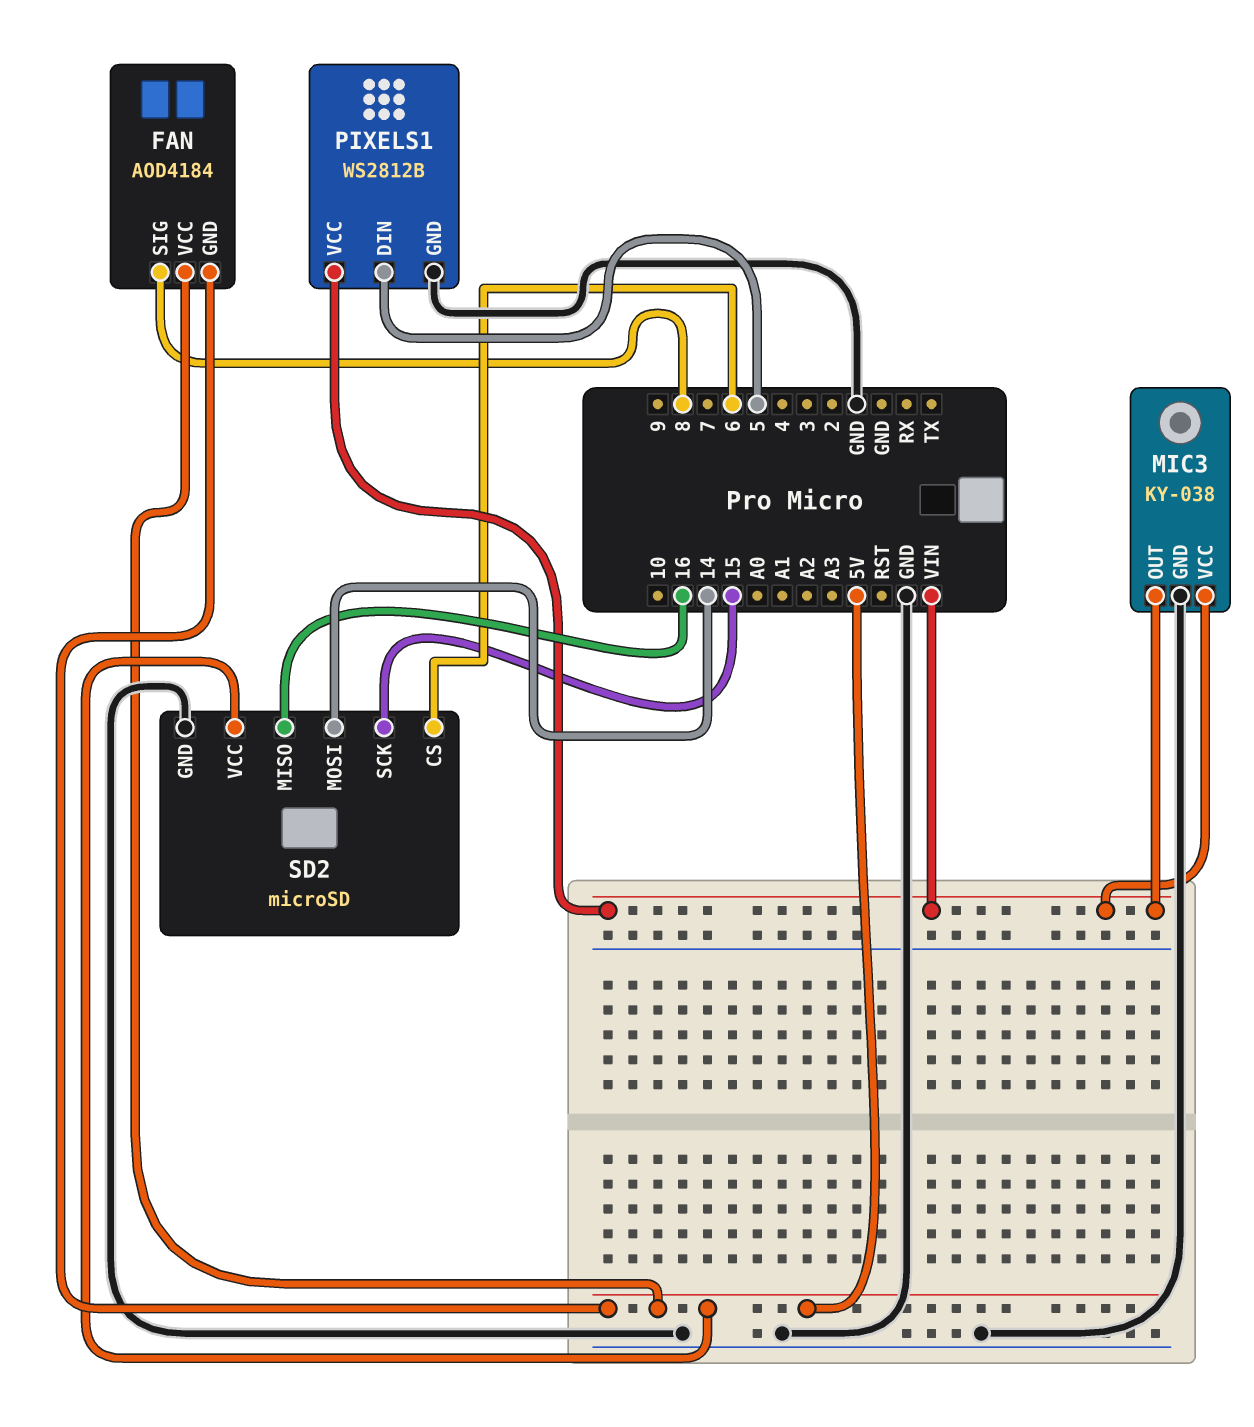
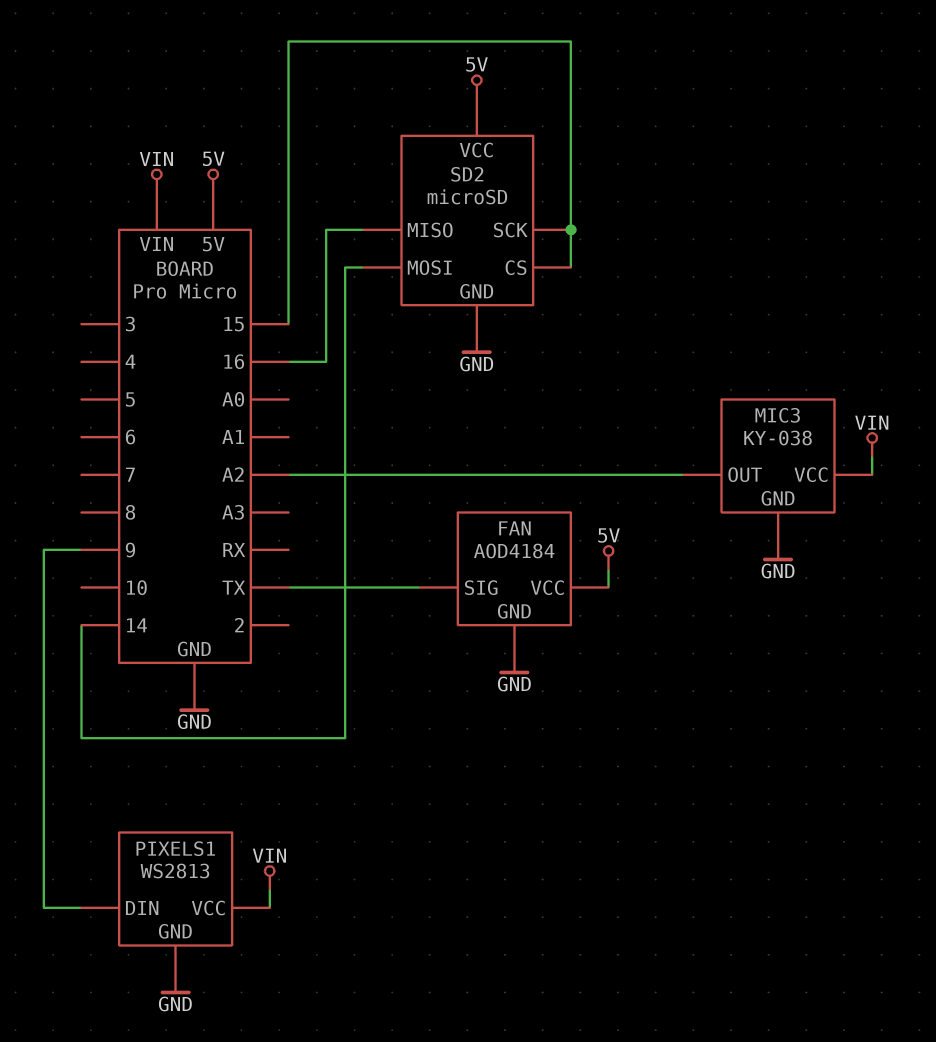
FAN pin GND: 5V -> GND
FAN pin SIG: 8 -> TX
MIC3 pin OUT: VIN -> A2
PIXELS1: WS2812B -> WS2813
PIXELS1 pin DIN: 5 -> 9
SD2 pin CS: 6 -> 15

